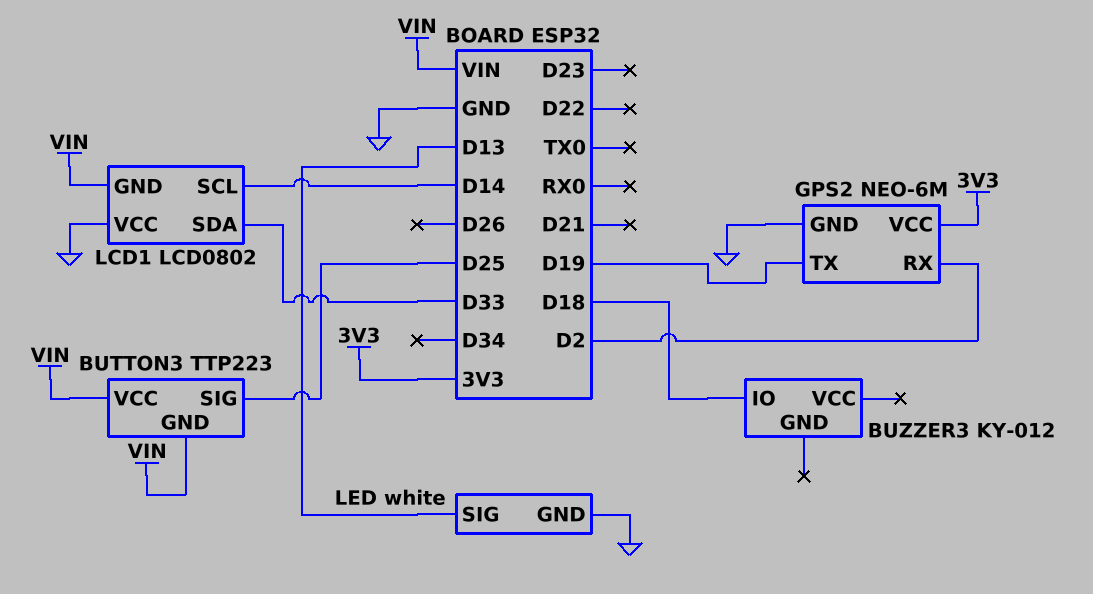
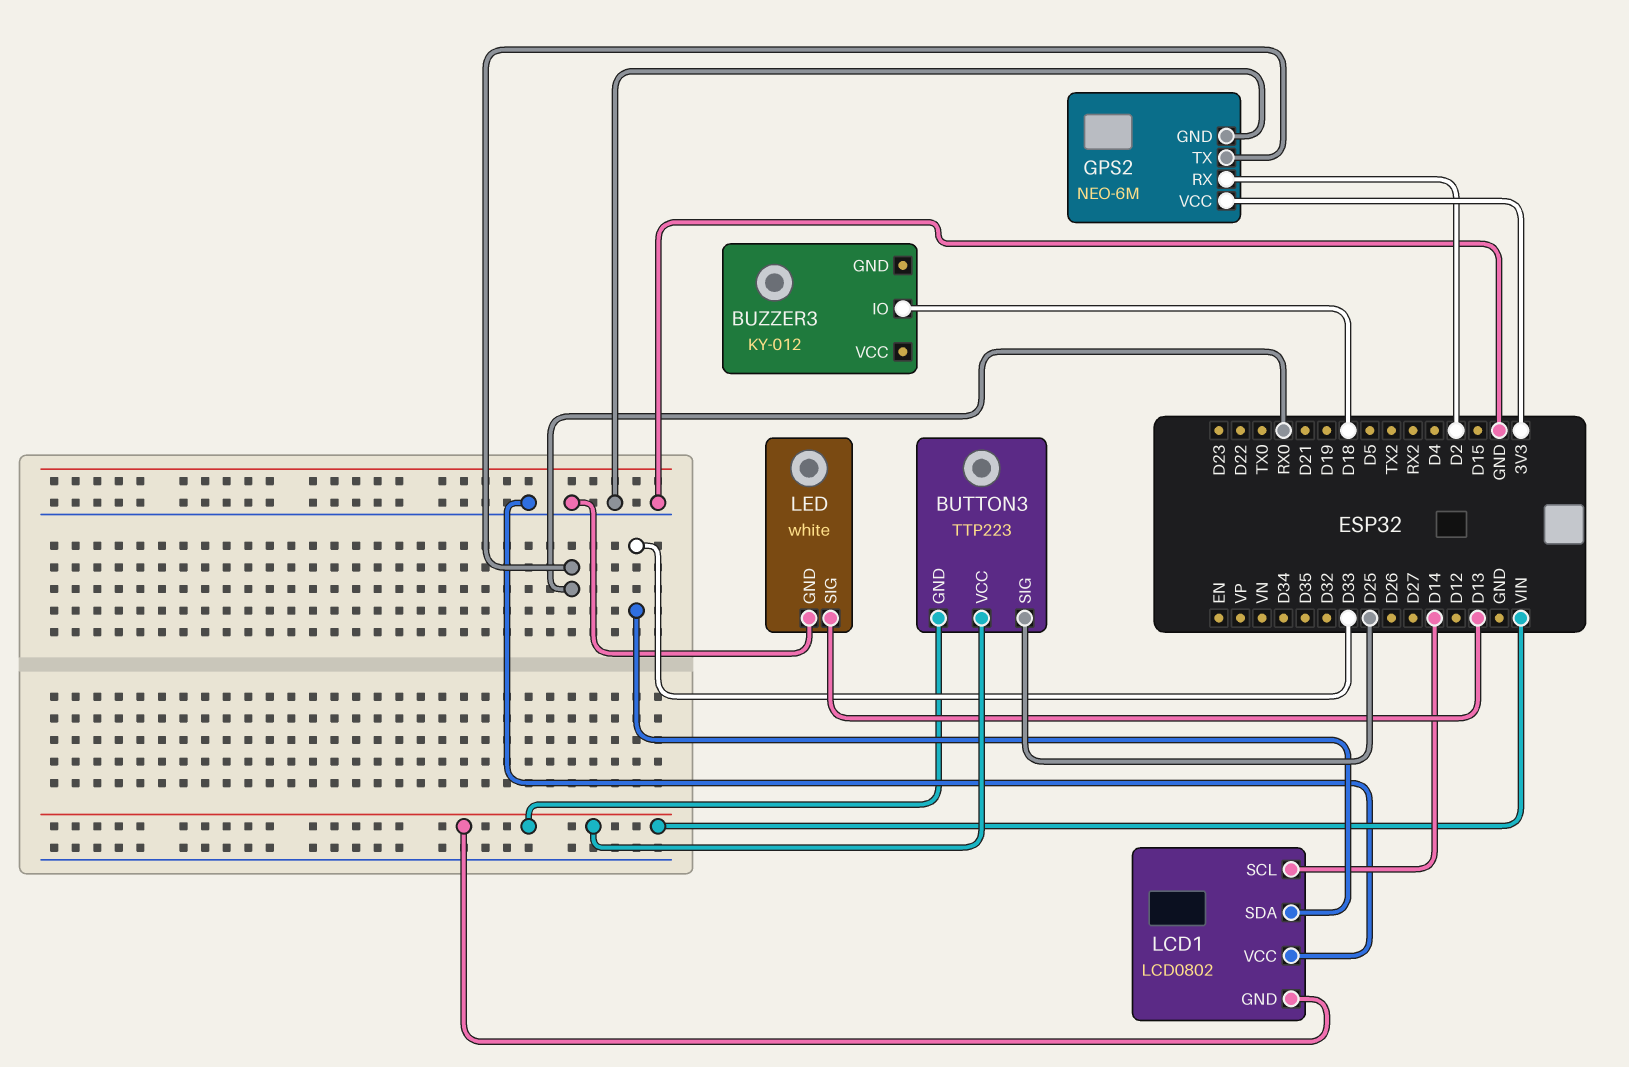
GPS2 pin TX: D19 -> RX0

